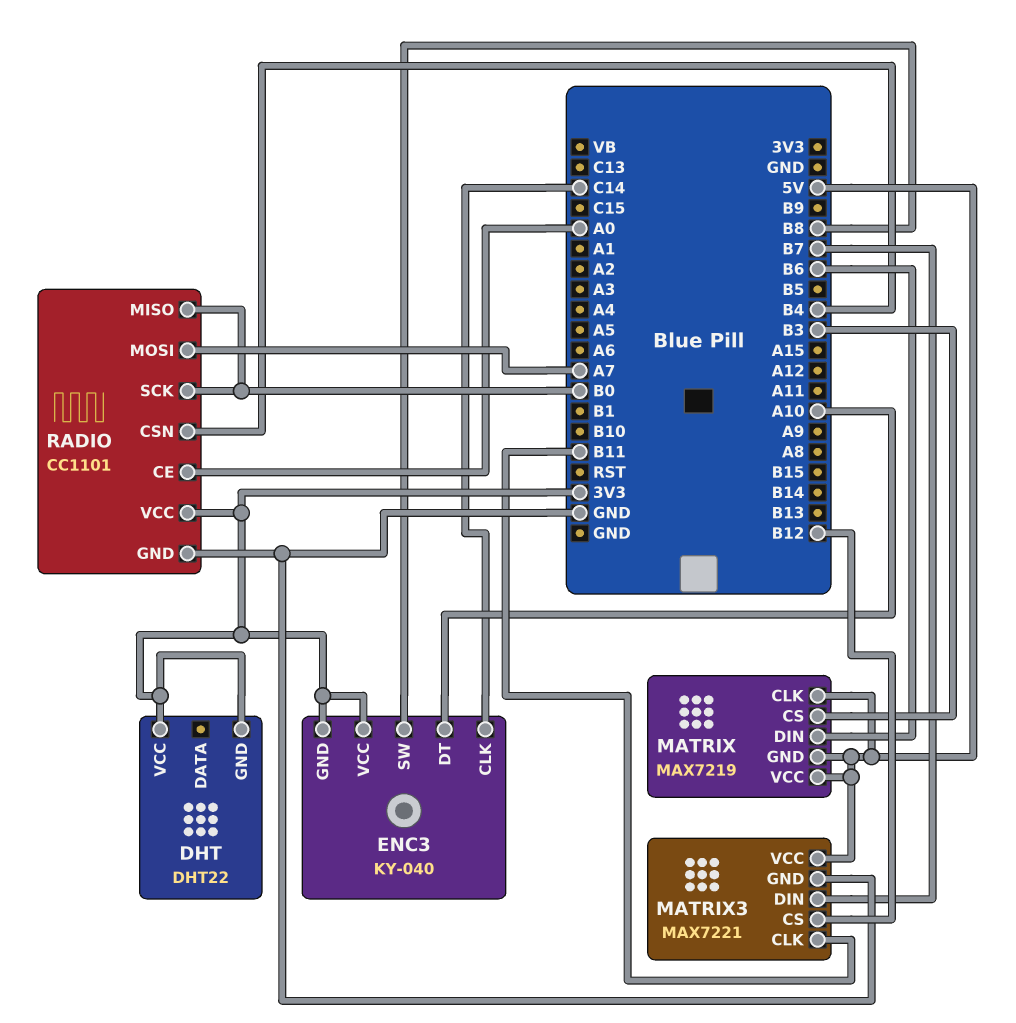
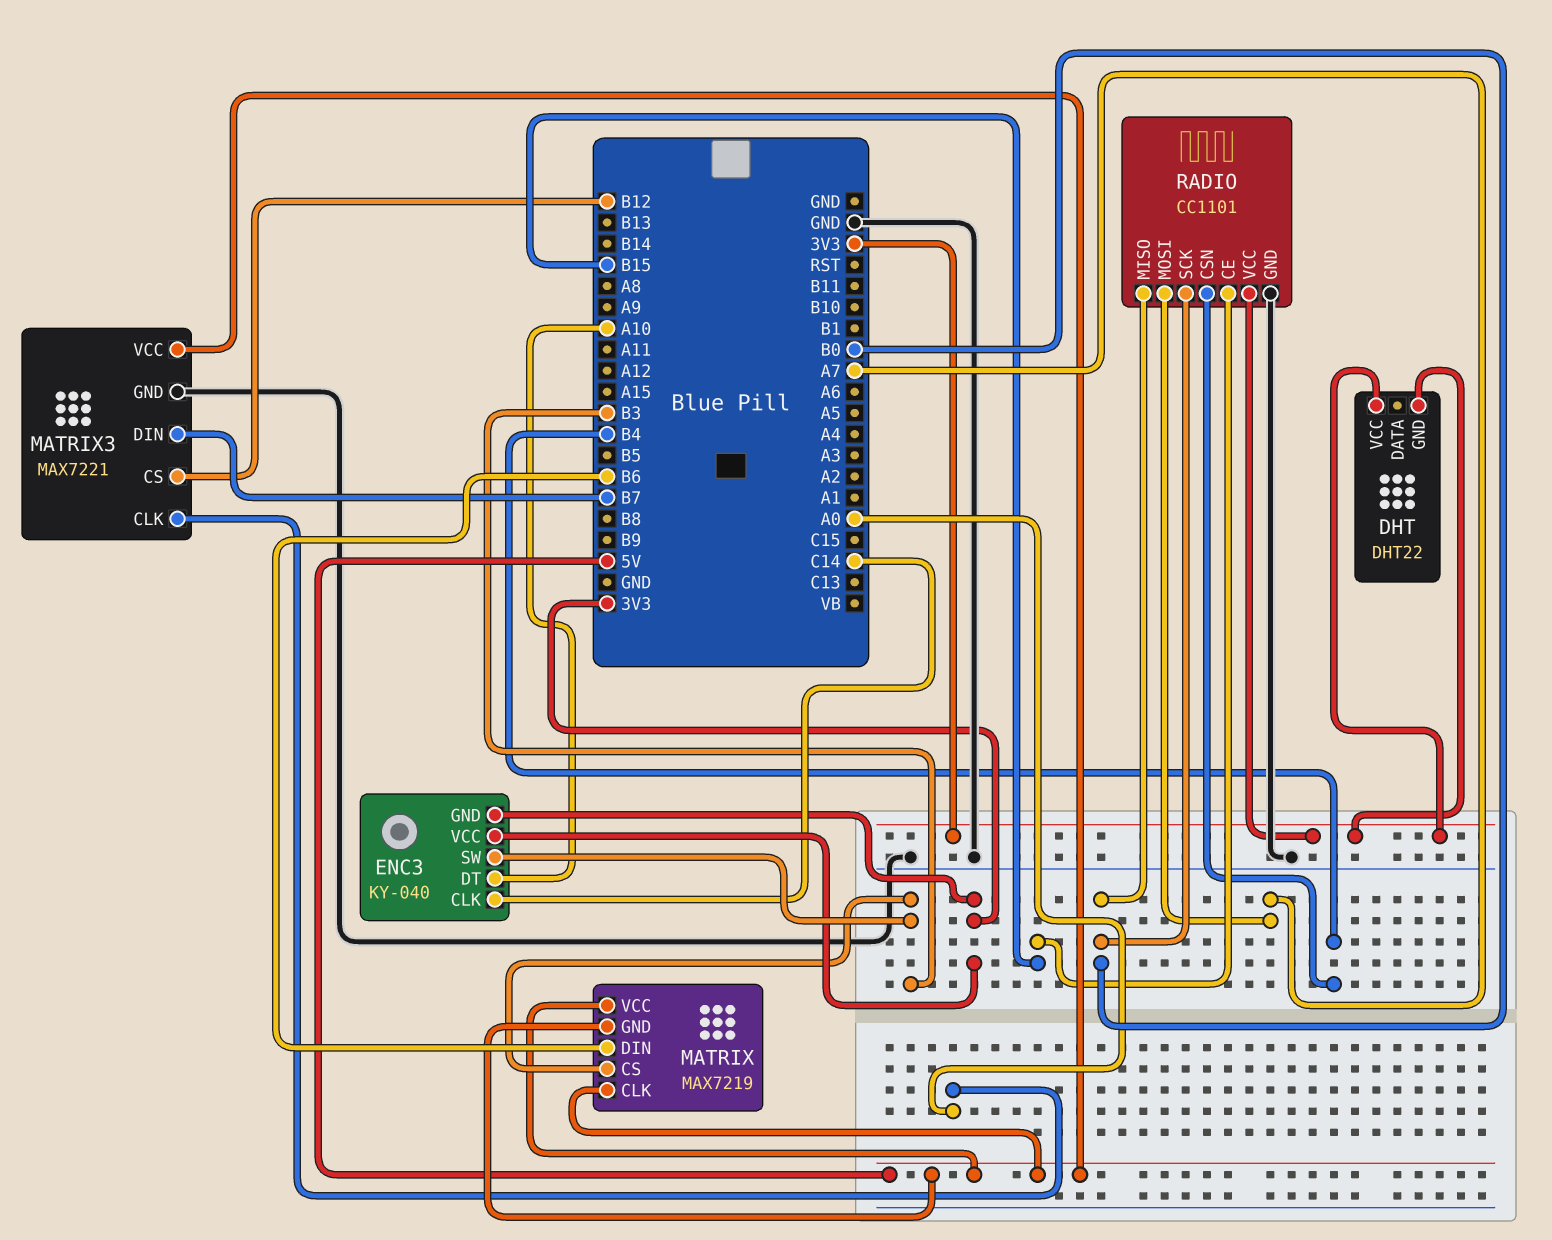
ENC3 pin SW: B8 -> B3
MATRIX3 pin CLK: B11 -> A0
RADIO pin CE: A0 -> B15

